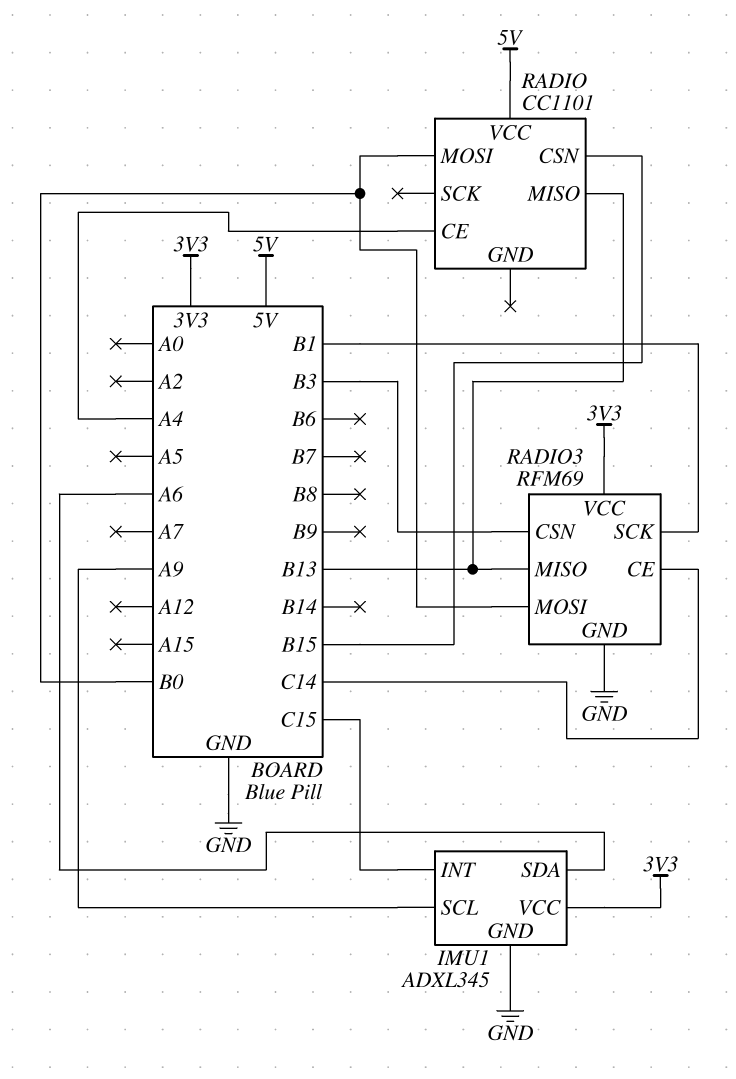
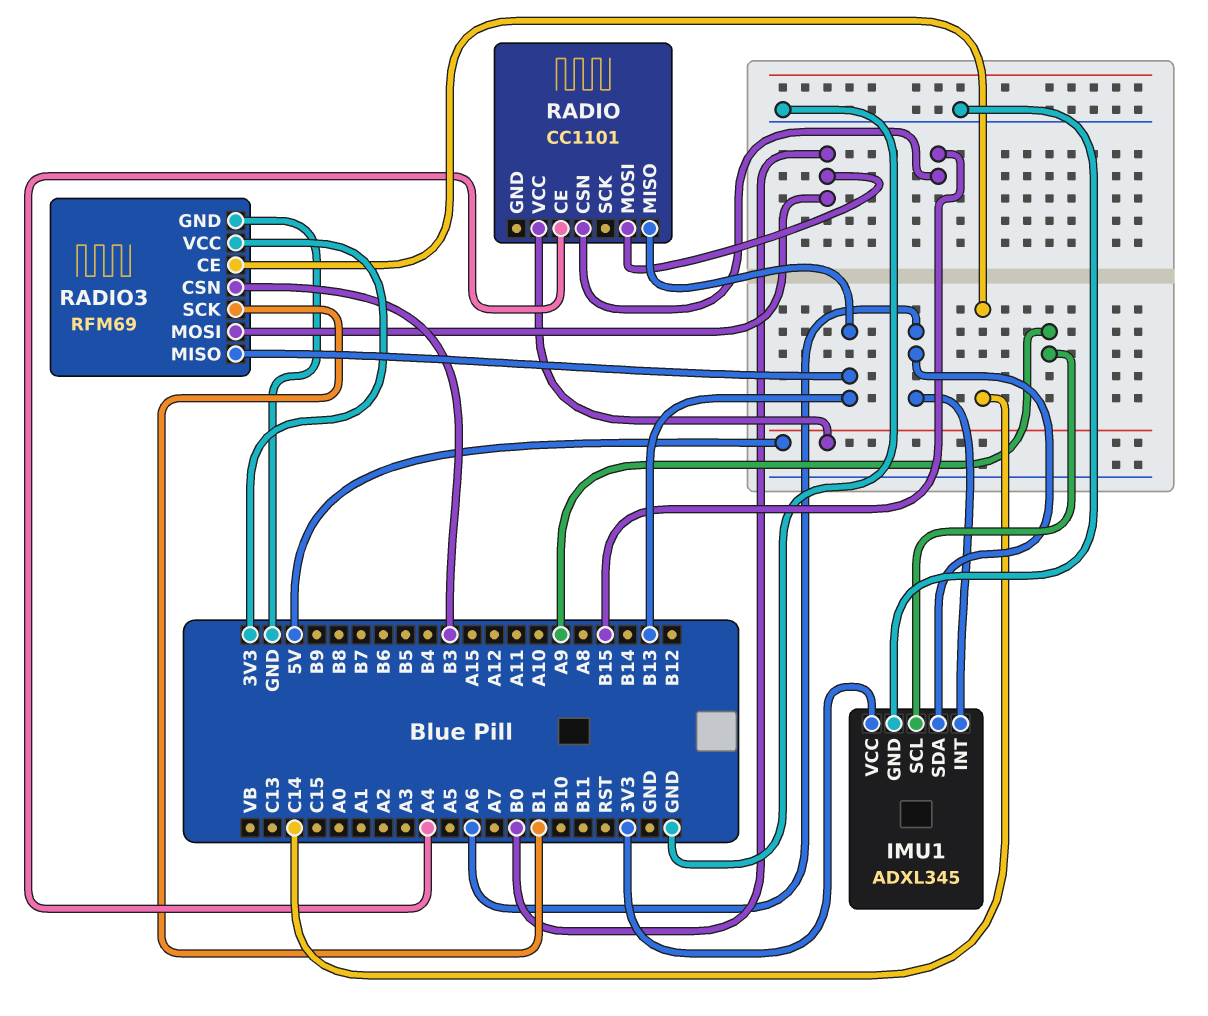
IMU1 pin INT: C15 -> A6

